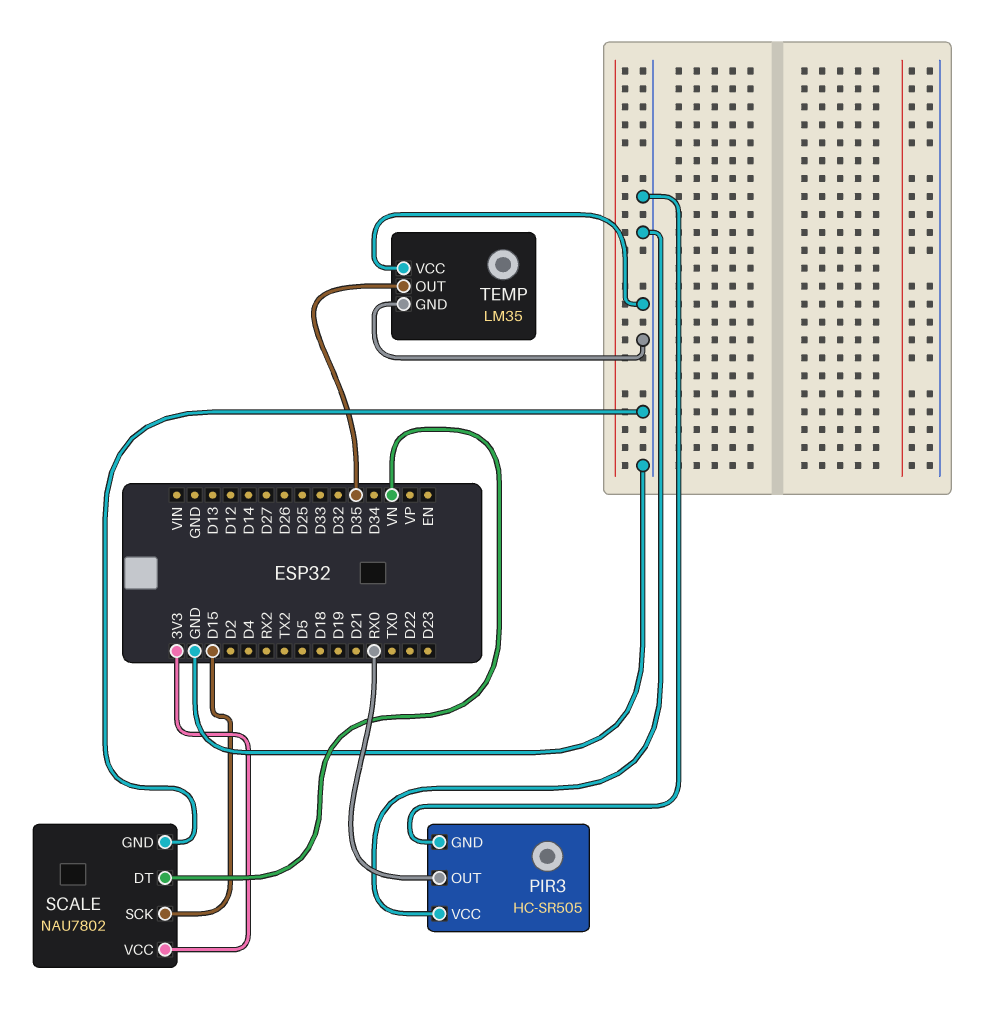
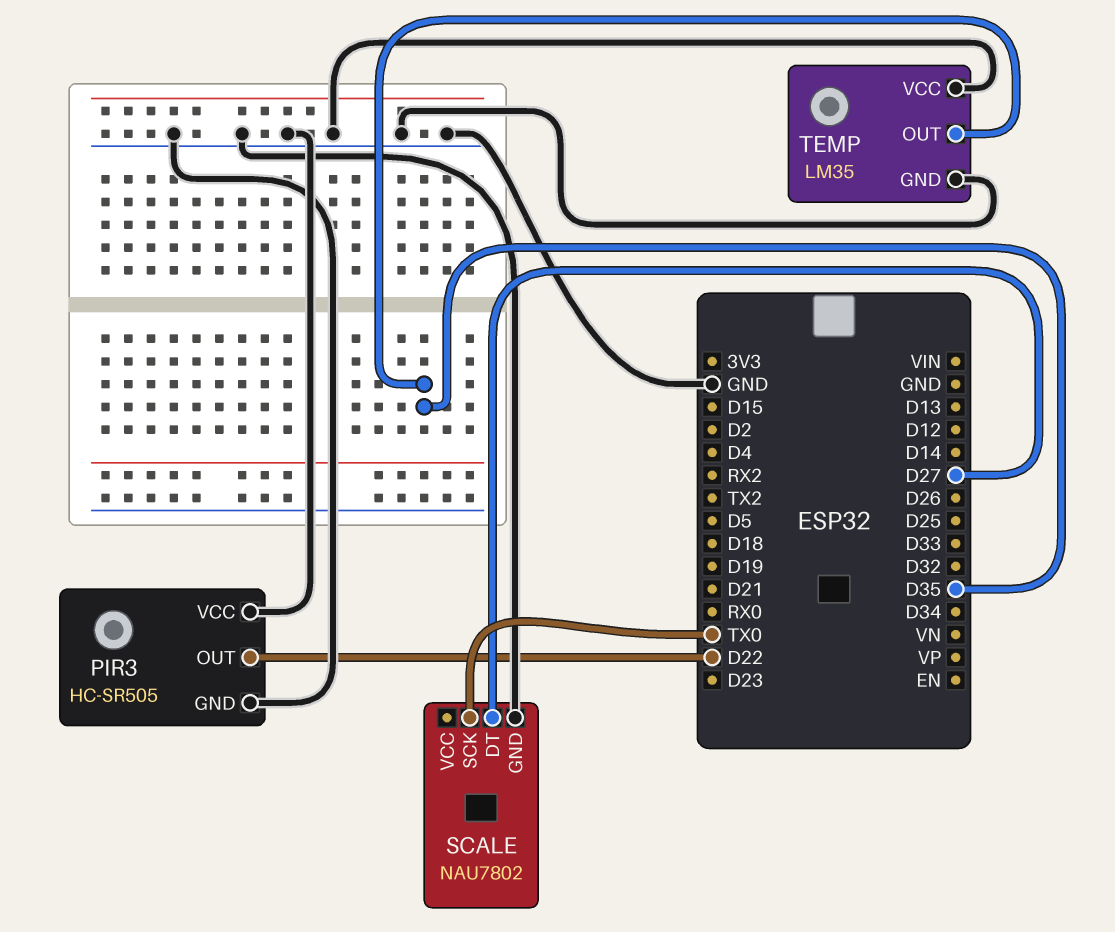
PIR3 pin OUT: RX0 -> D22
SCALE pin DT: VN -> D27
SCALE pin SCK: D15 -> TX0
SCALE pin VCC: 3V3 -> none

